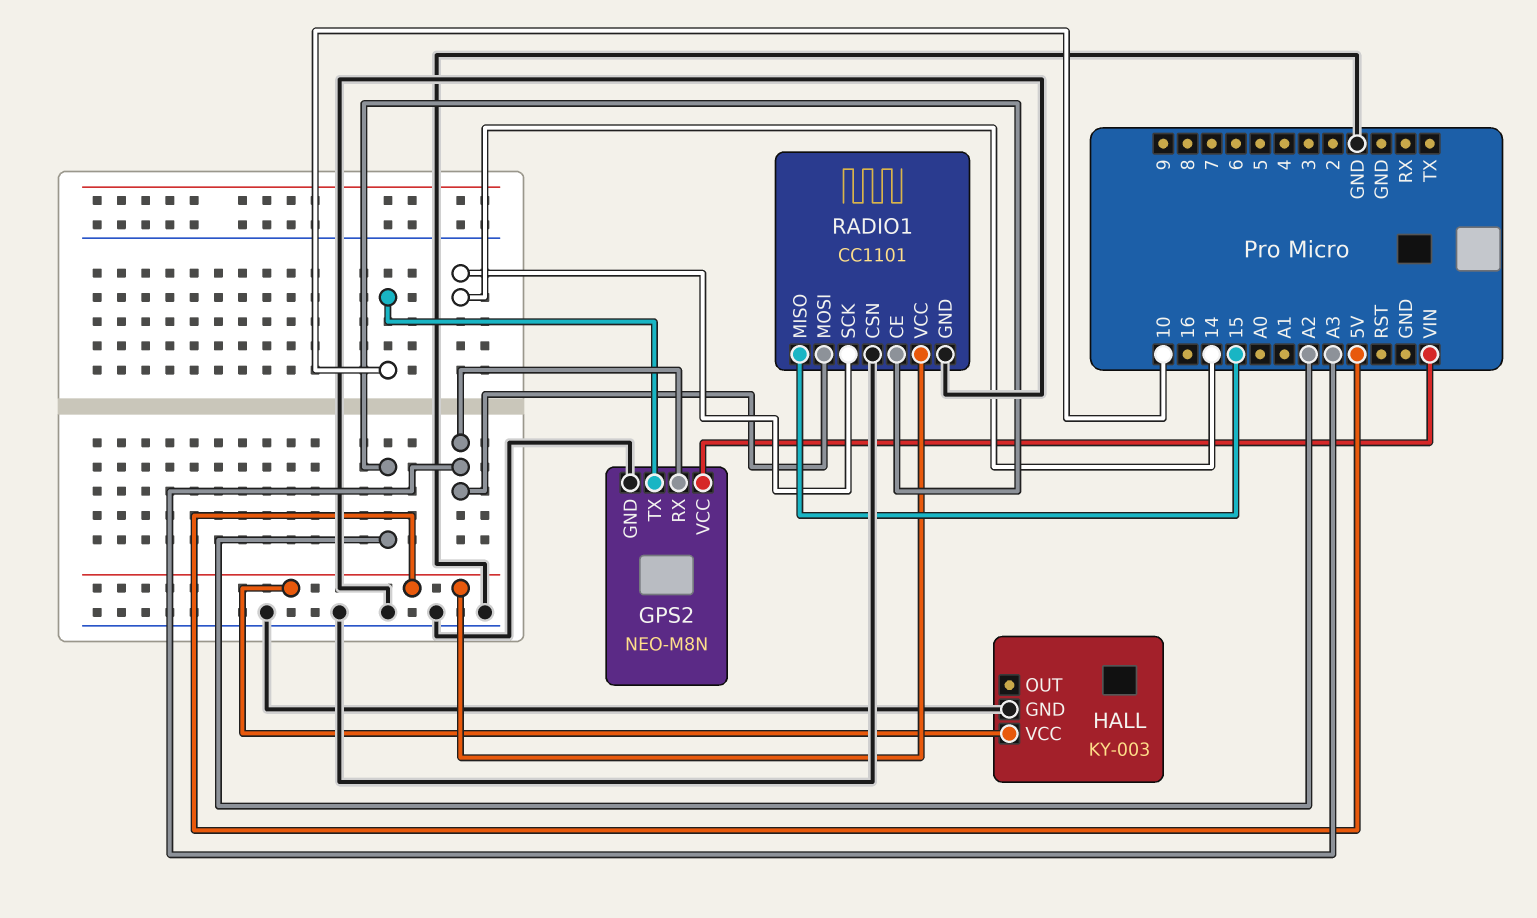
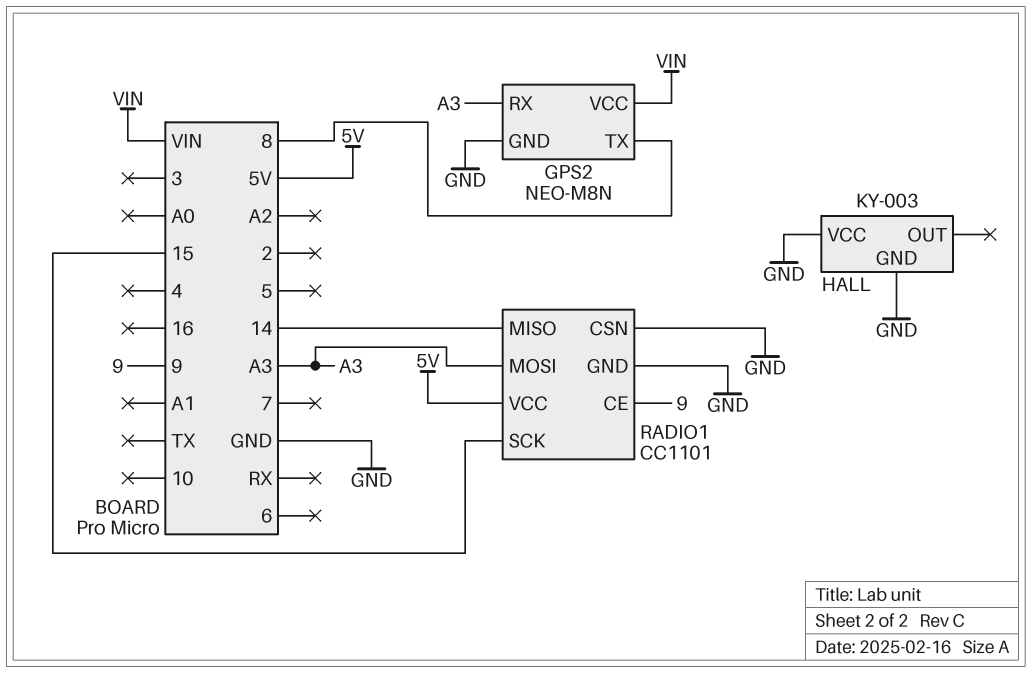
GPS2 pin TX: 10 -> 8
HALL pin VCC: 5V -> GND
RADIO1 pin CE: A2 -> 9
RADIO1 pin MISO: 15 -> 14
RADIO1 pin SCK: 14 -> 15

